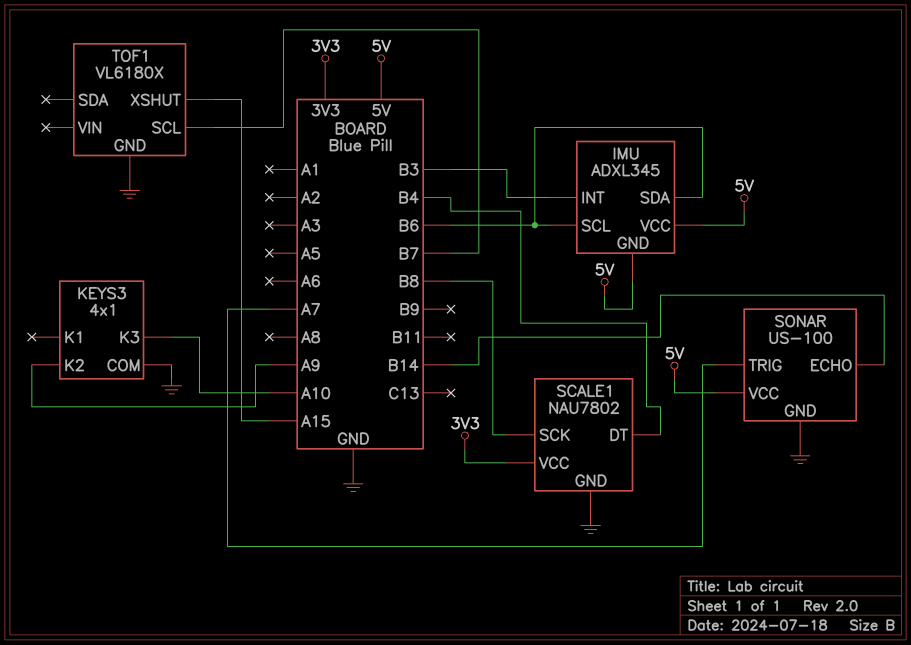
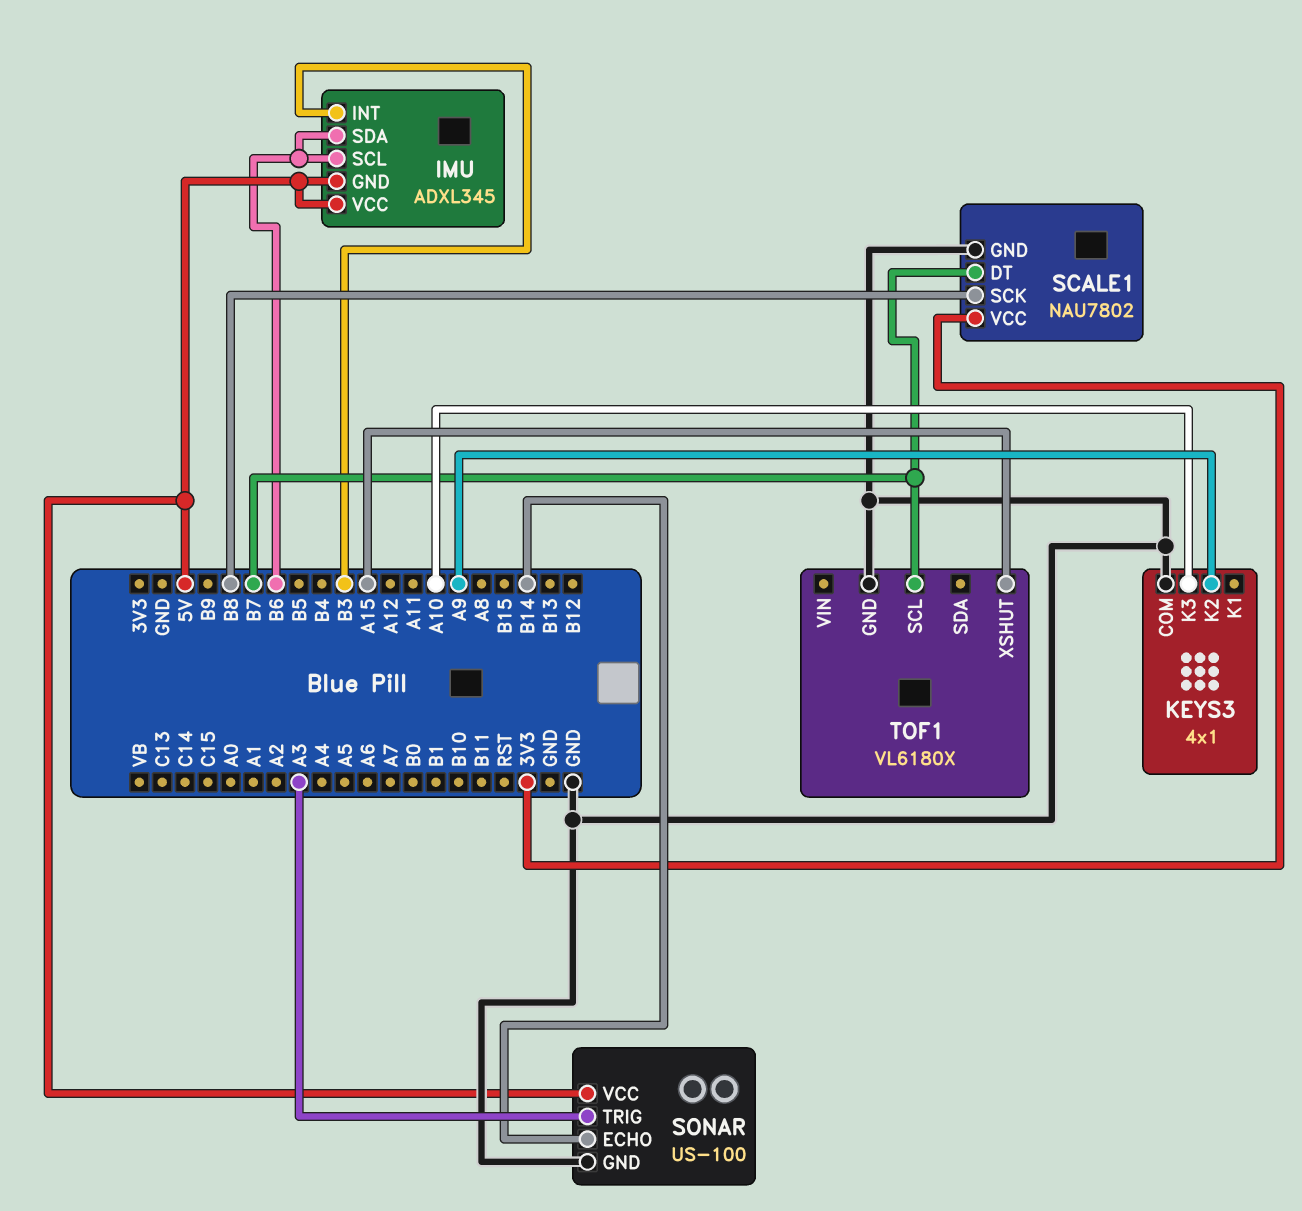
SCALE1 pin DT: B4 -> B7
SONAR pin TRIG: A7 -> A3

